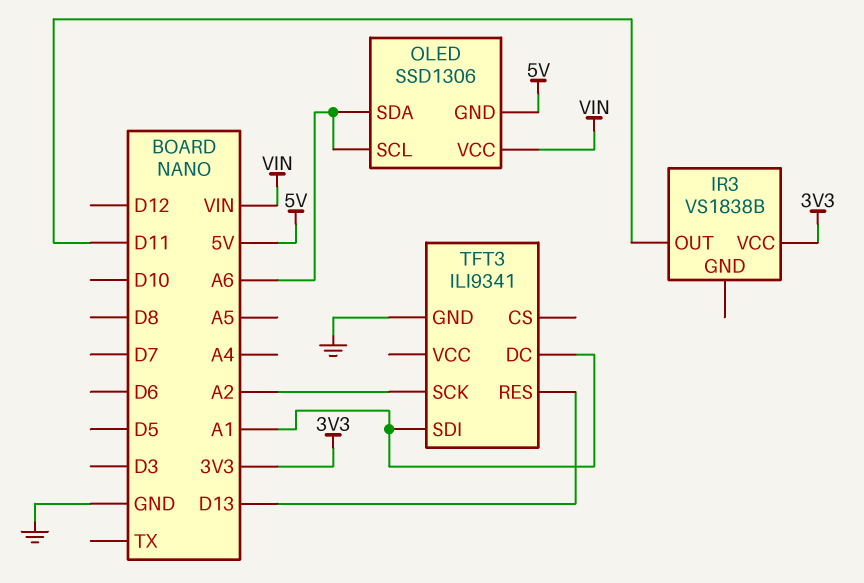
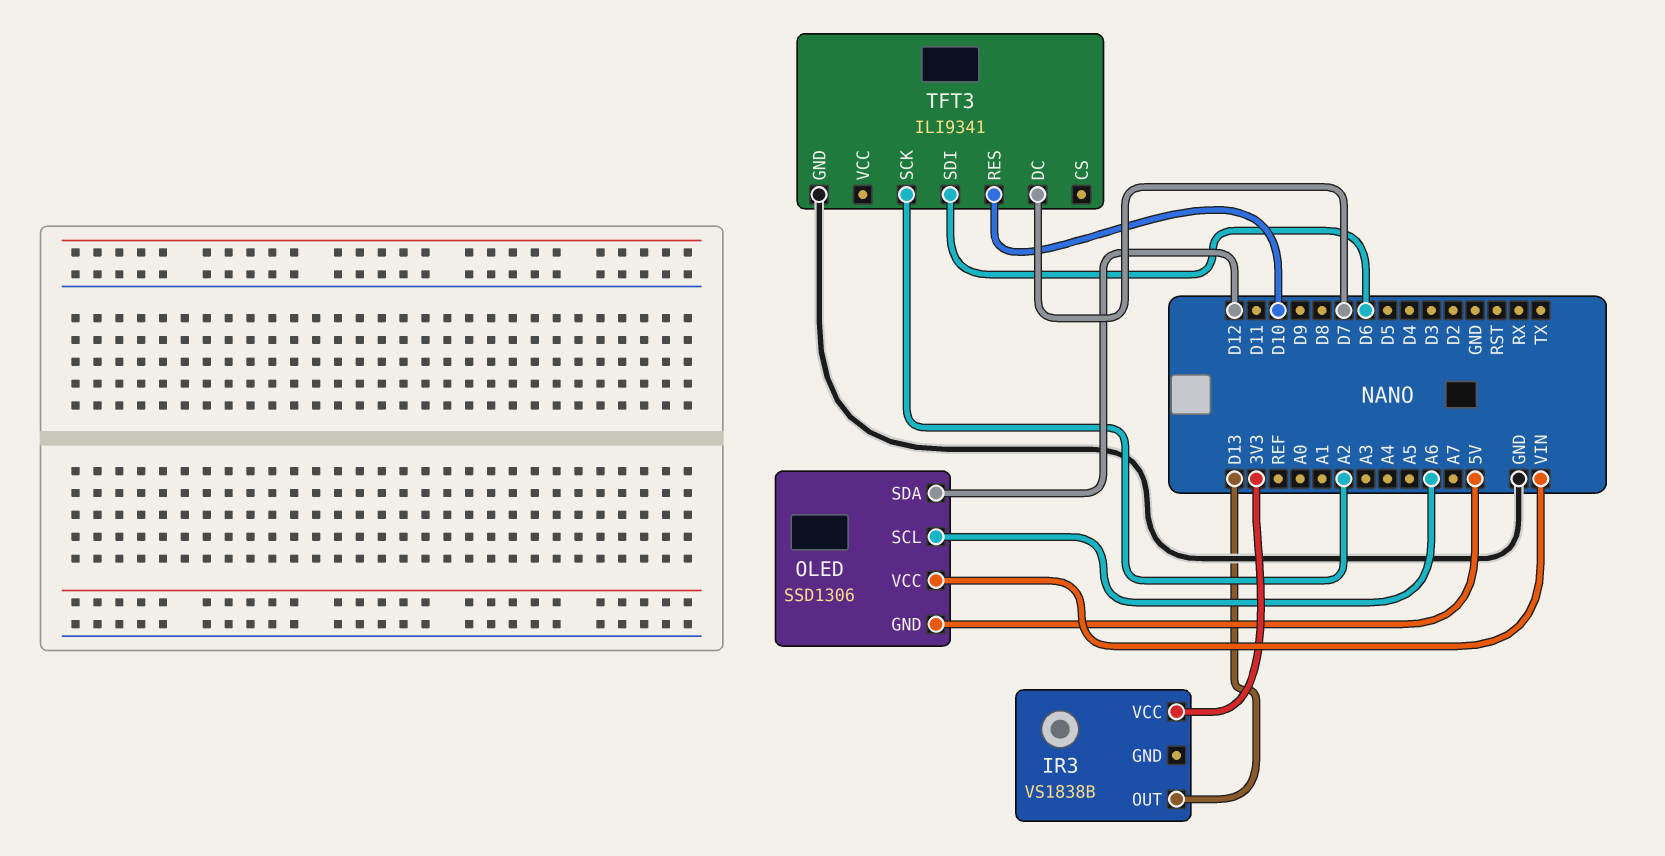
IR3 pin OUT: D11 -> D13
OLED pin SDA: A6 -> D12
TFT3 pin DC: A1 -> D7
TFT3 pin RES: D13 -> D10
TFT3 pin SDI: A1 -> D6

